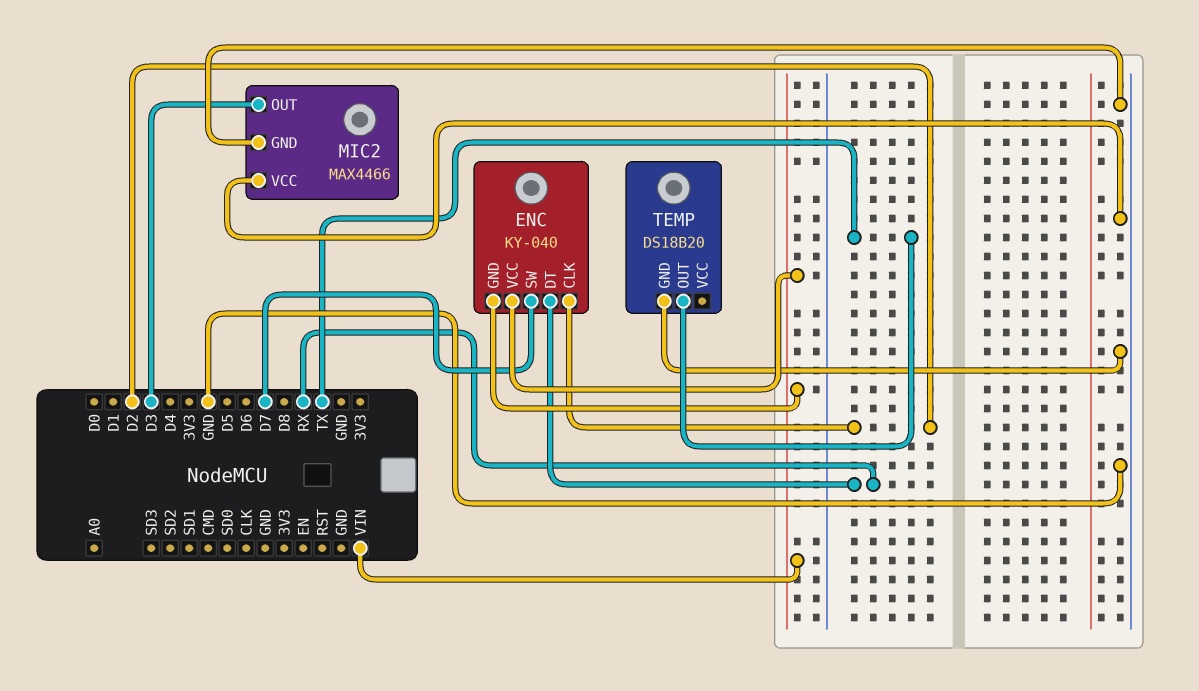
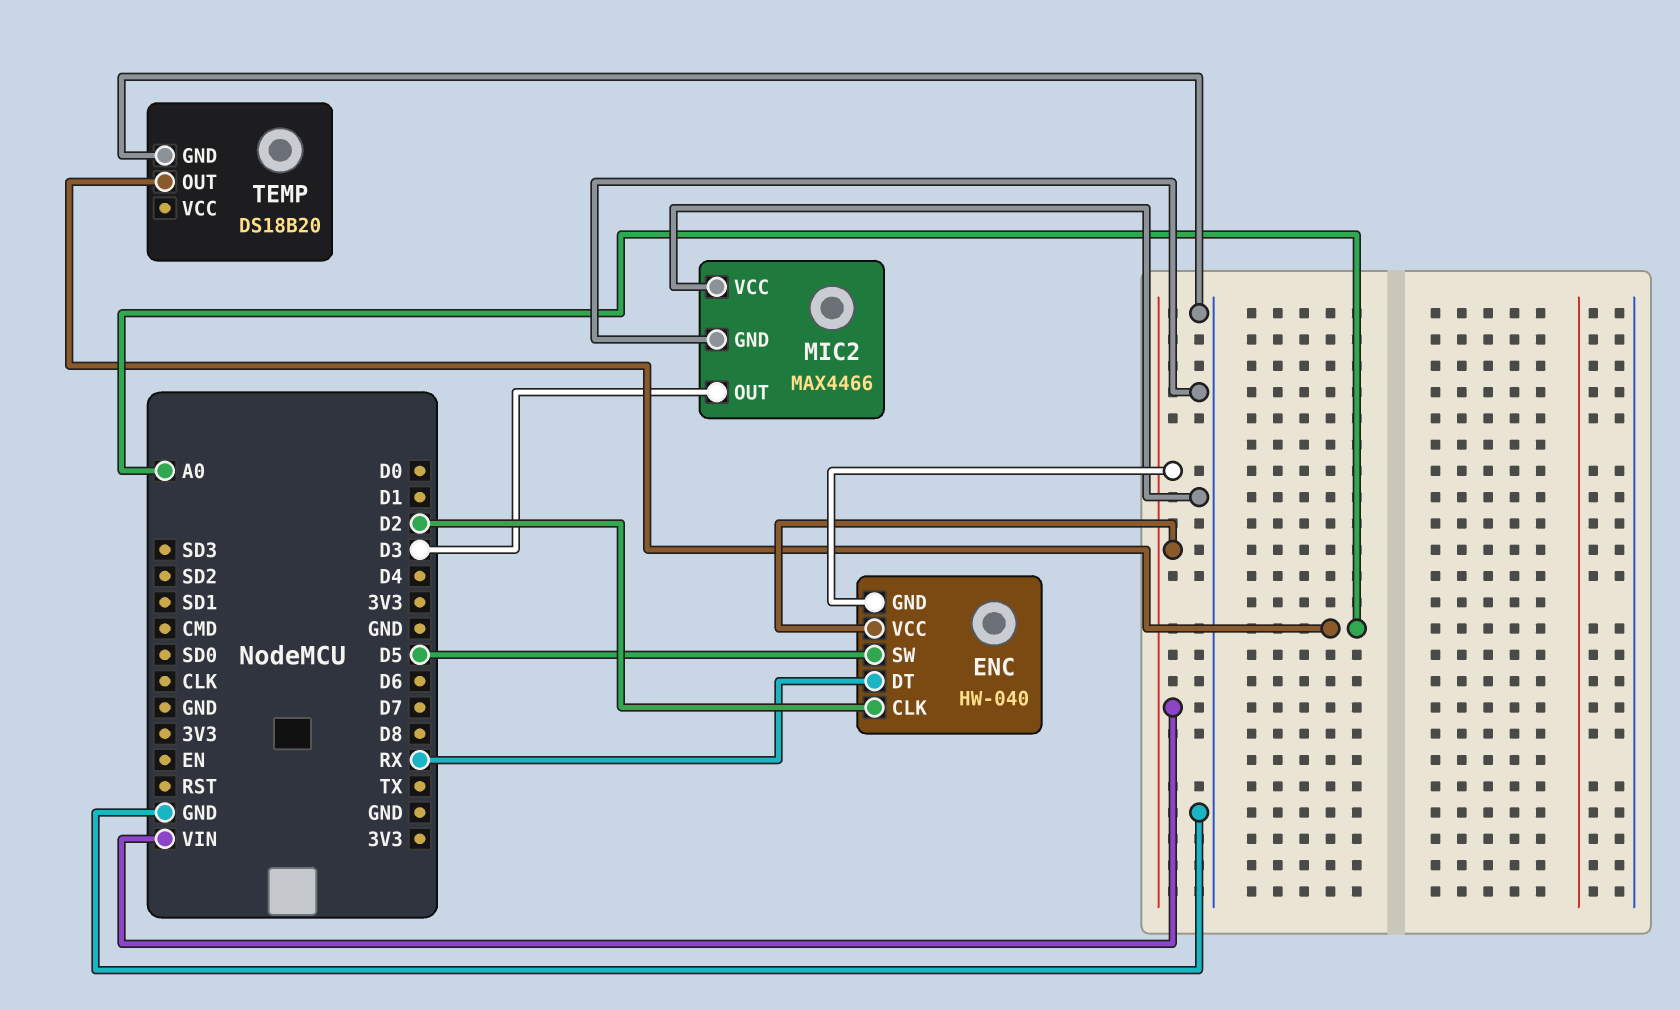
ENC: KY-040 -> HW-040
ENC pin SW: D7 -> D5
TEMP pin OUT: TX -> A0

